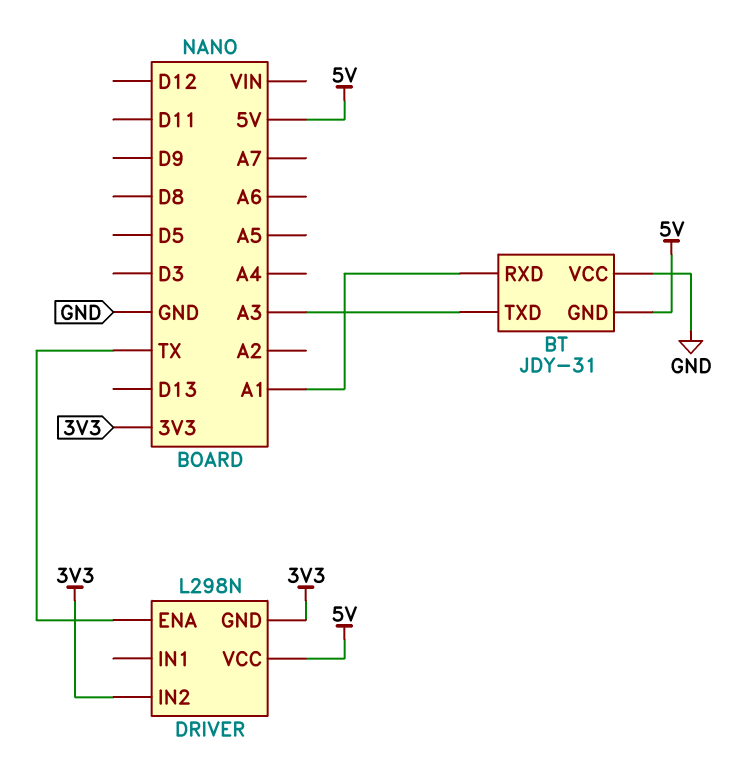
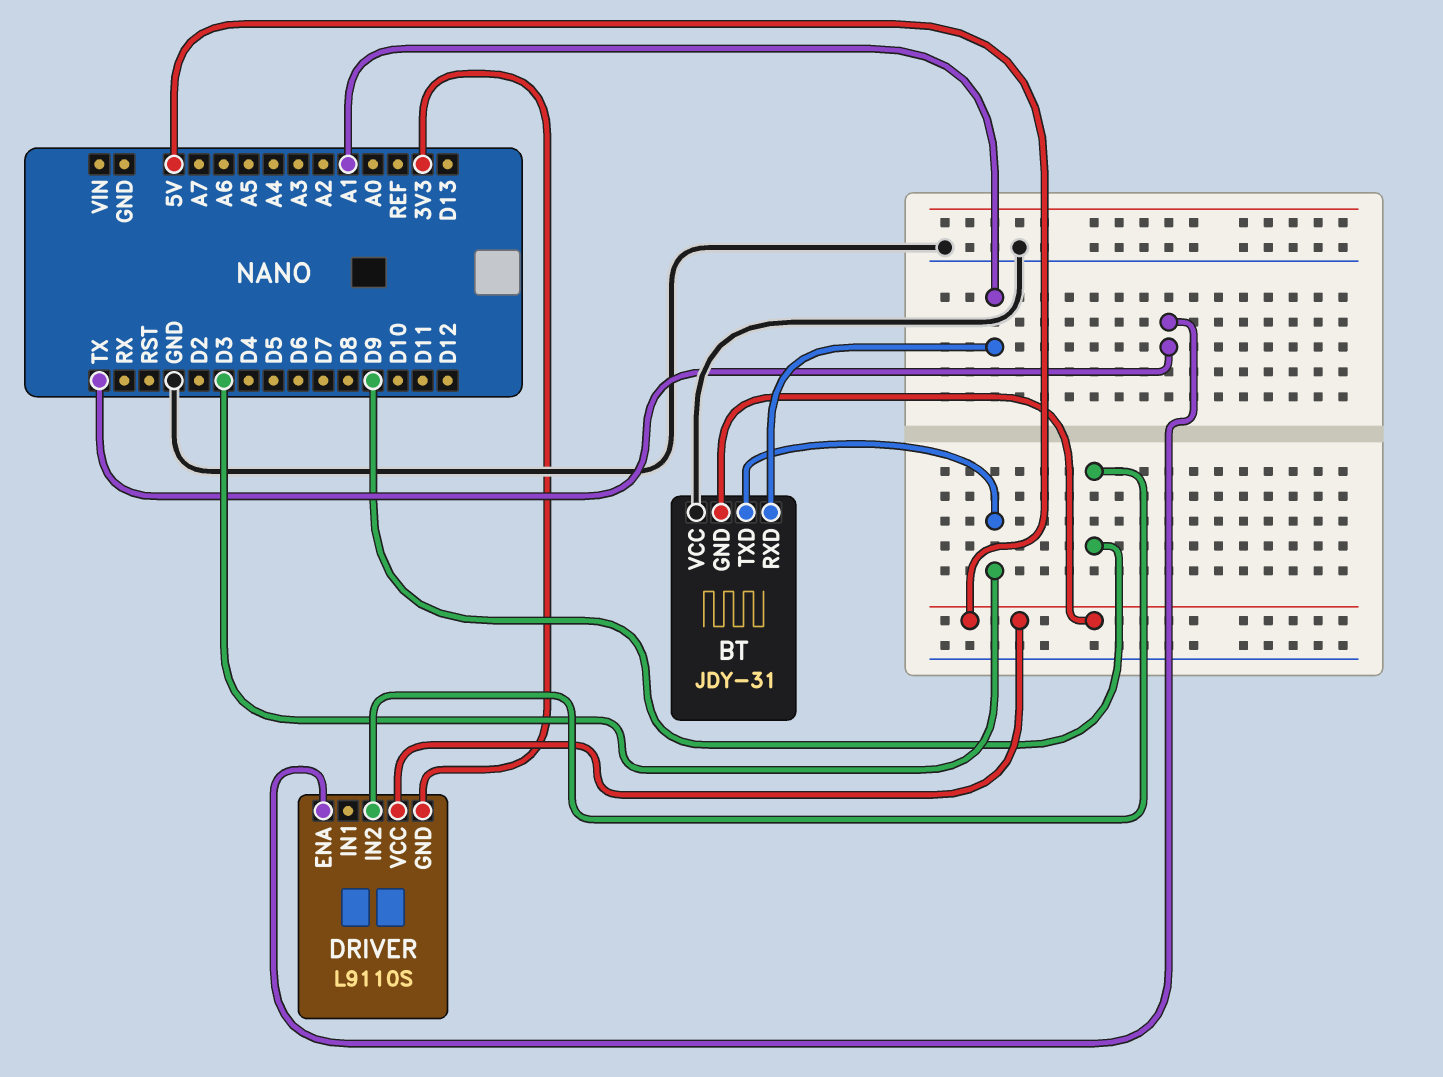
BT pin TXD: A3 -> D3
DRIVER: L298N -> L9110S
DRIVER pin IN2: 3V3 -> D9

